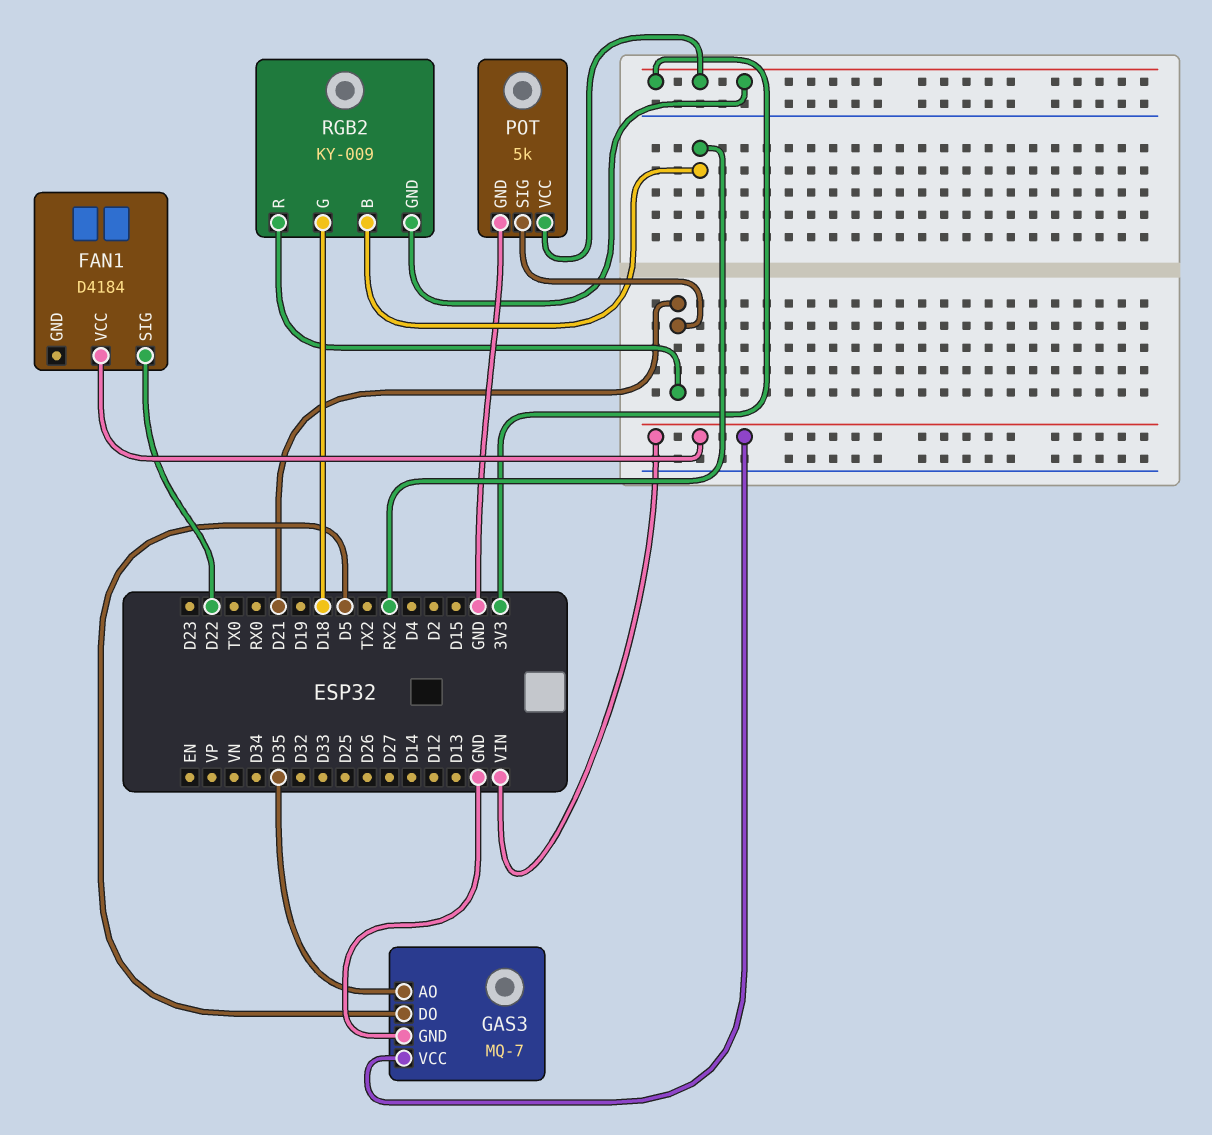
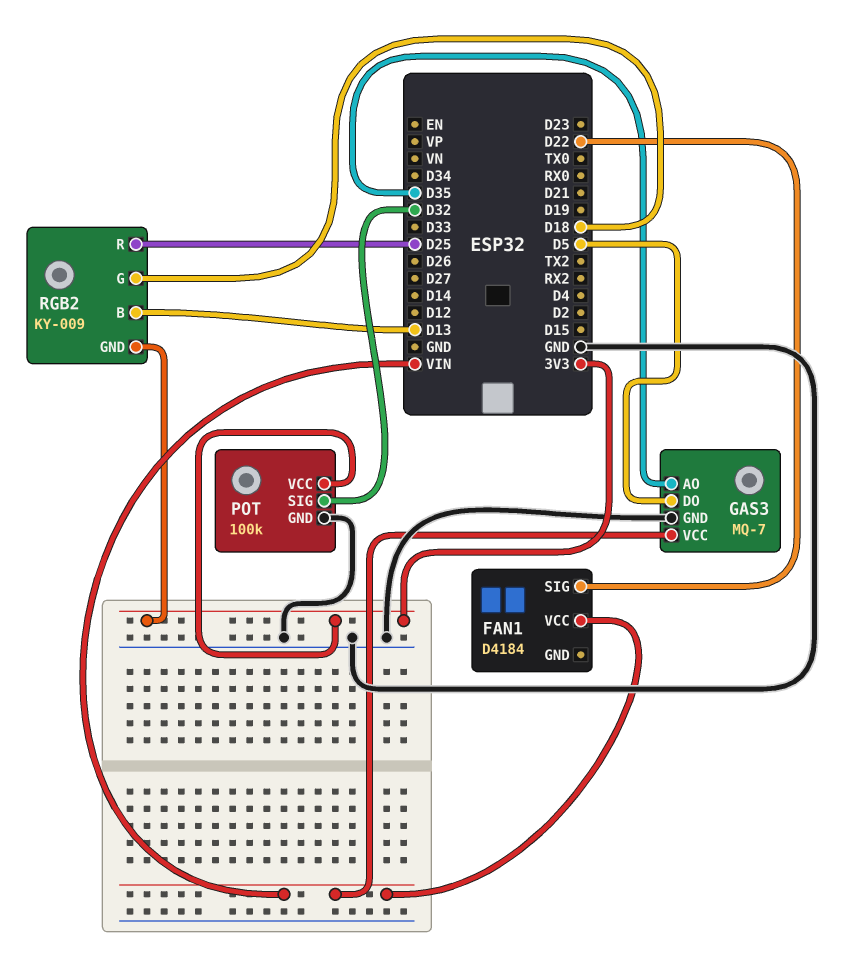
POT: 5k -> 100k
POT pin SIG: D21 -> D32
RGB2 pin B: RX2 -> D13
RGB2 pin R: D21 -> D25

